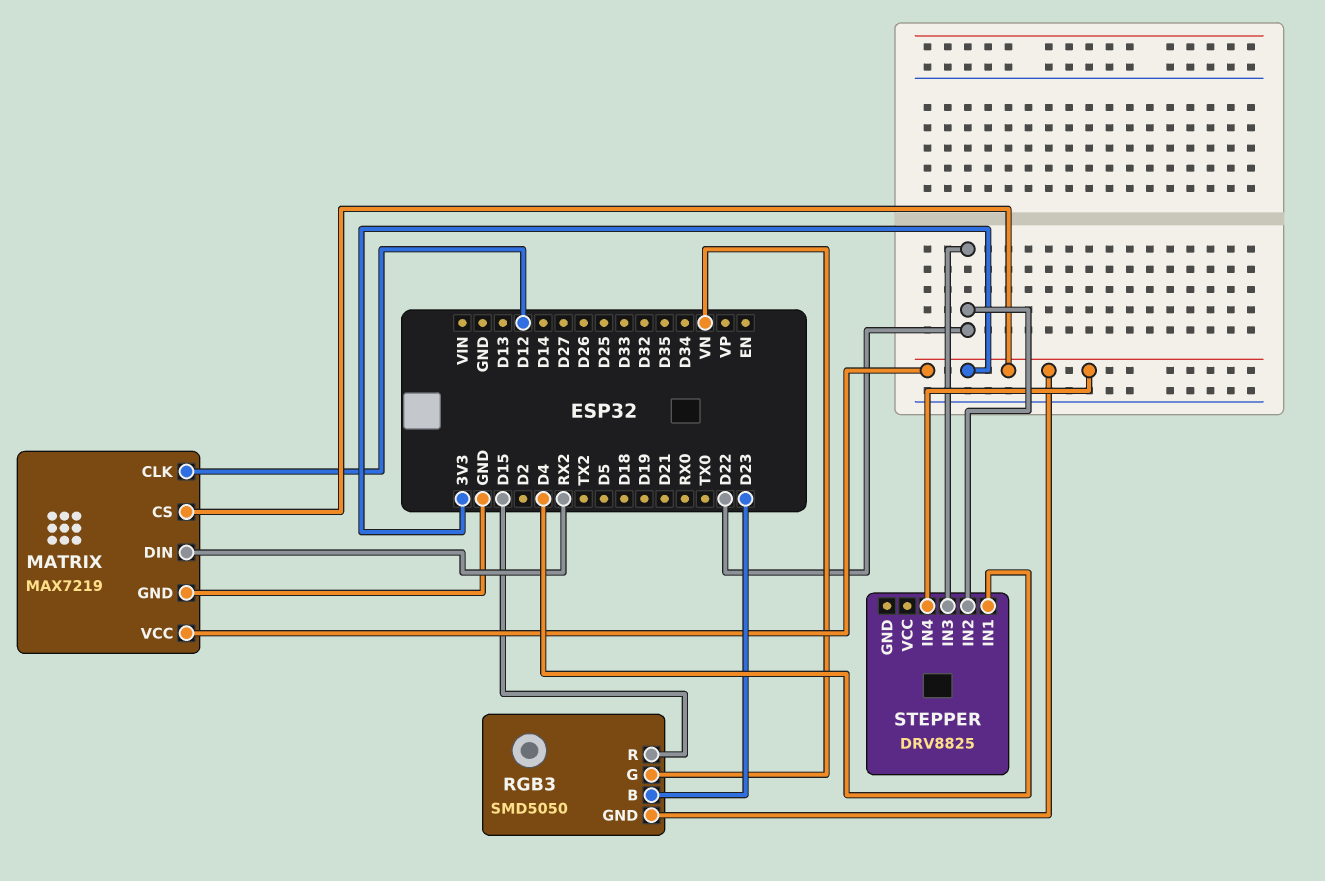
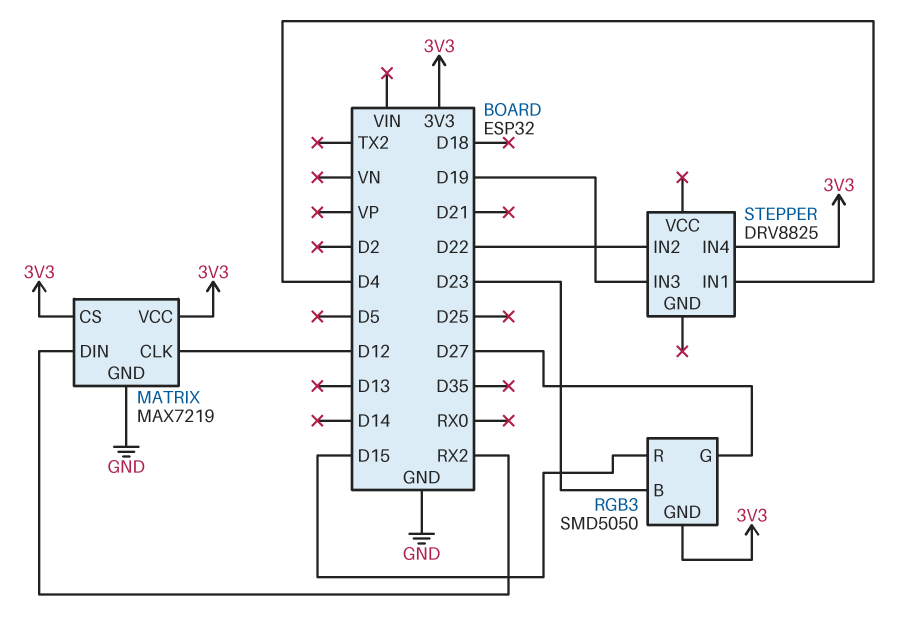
RGB3 pin G: VN -> D27
STEPPER pin IN3: D22 -> D19

